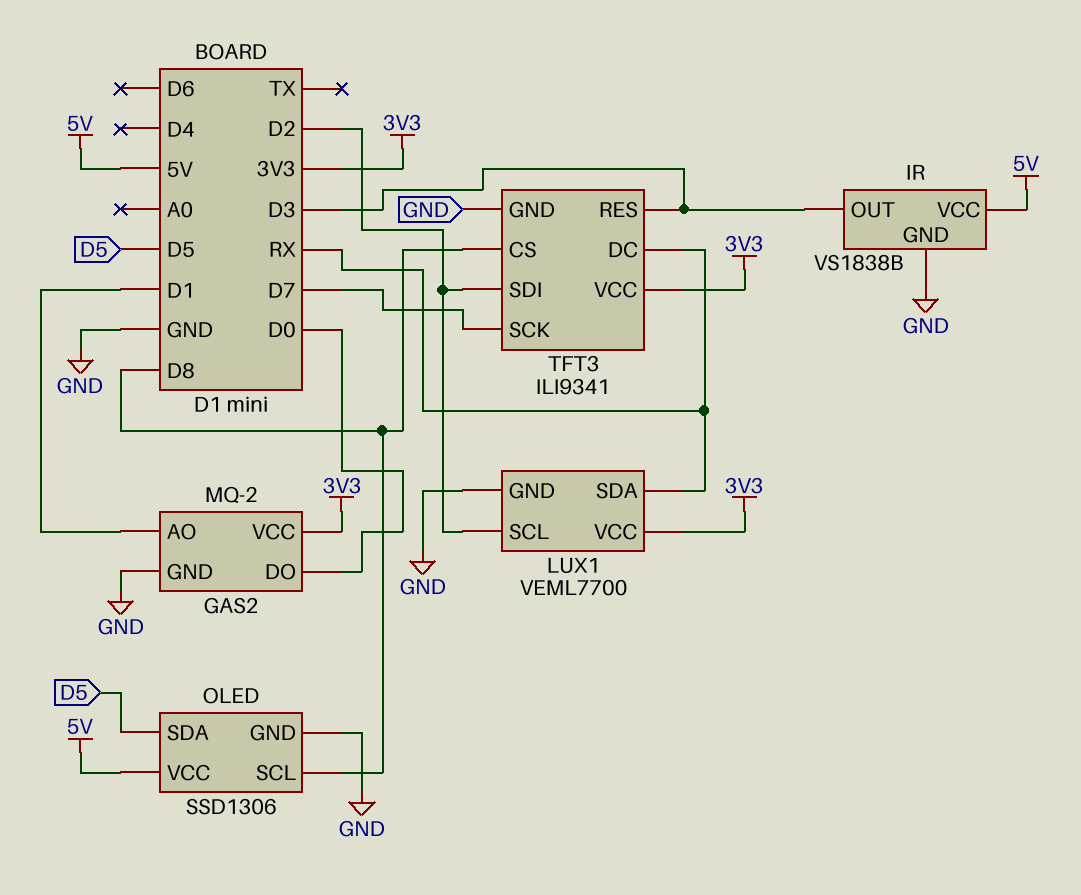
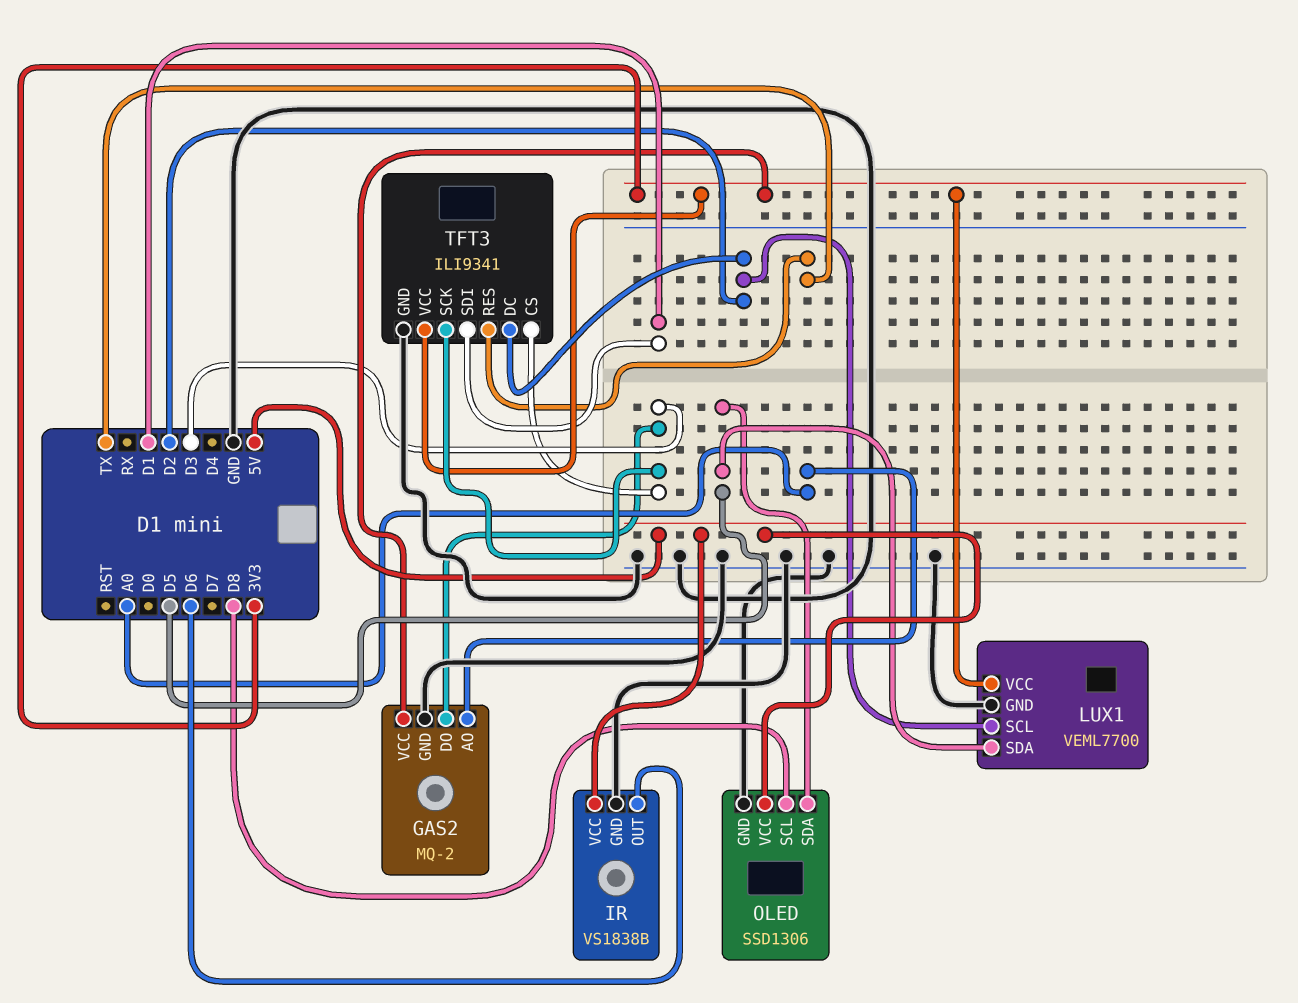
GAS2 pin AO: D1 -> A0
GAS2 pin DO: D0 -> D3
IR pin OUT: D3 -> D6
LUX1 pin SDA: RX -> D5
TFT3 pin CS: D8 -> D3
TFT3 pin DC: RX -> D2
TFT3 pin RES: D3 -> TX
TFT3 pin SCK: D7 -> D3
TFT3 pin SDI: D2 -> D1

